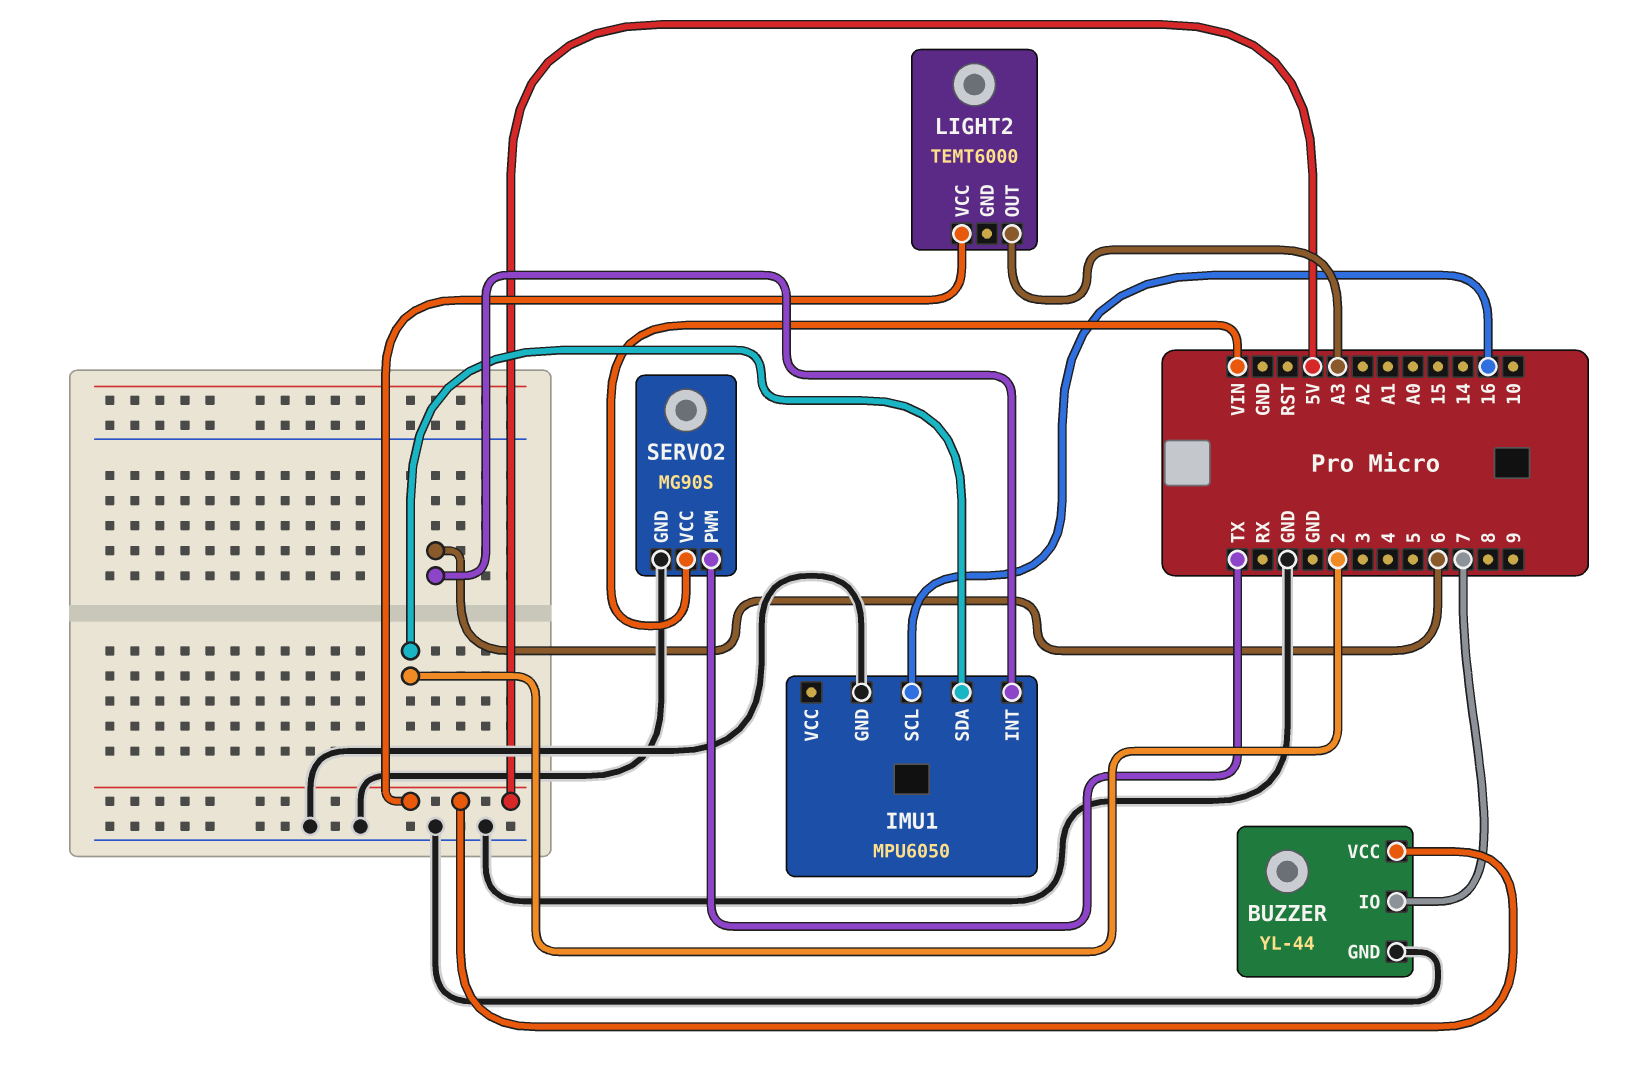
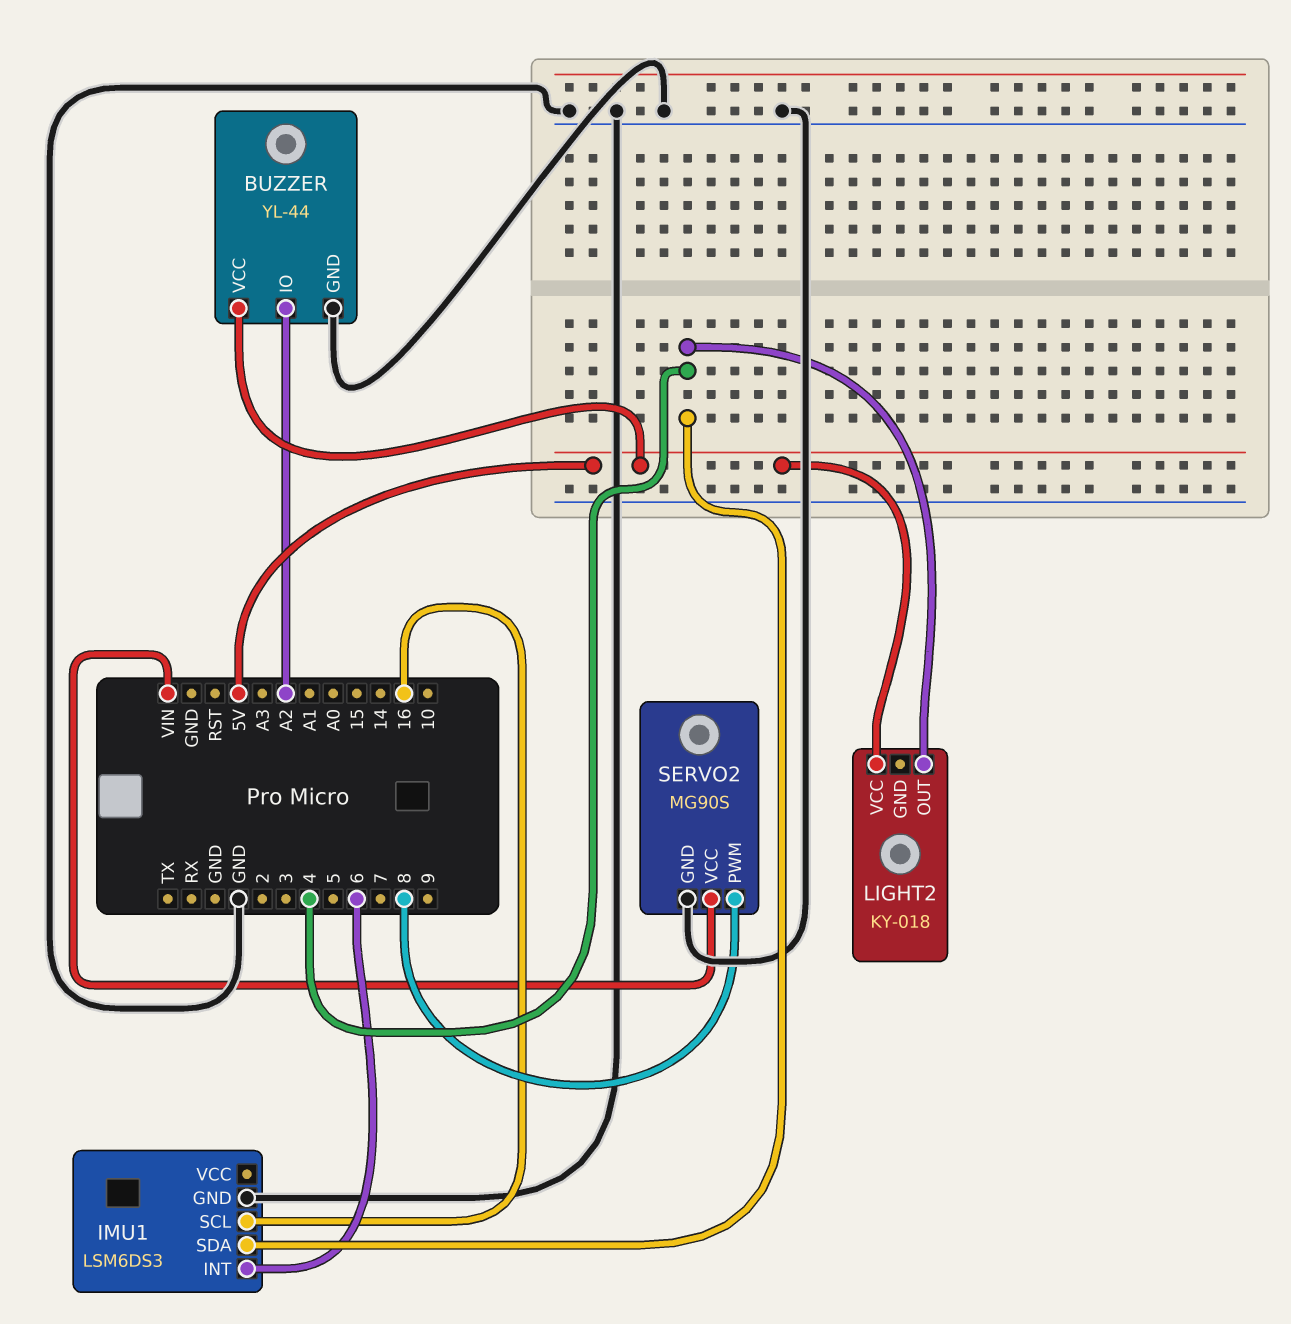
BUZZER pin IO: 7 -> A2
IMU1: MPU6050 -> LSM6DS3
IMU1 pin SDA: 2 -> 4
LIGHT2: TEMT6000 -> KY-018
LIGHT2 pin OUT: A3 -> 4
SERVO2 pin PWM: TX -> 8

